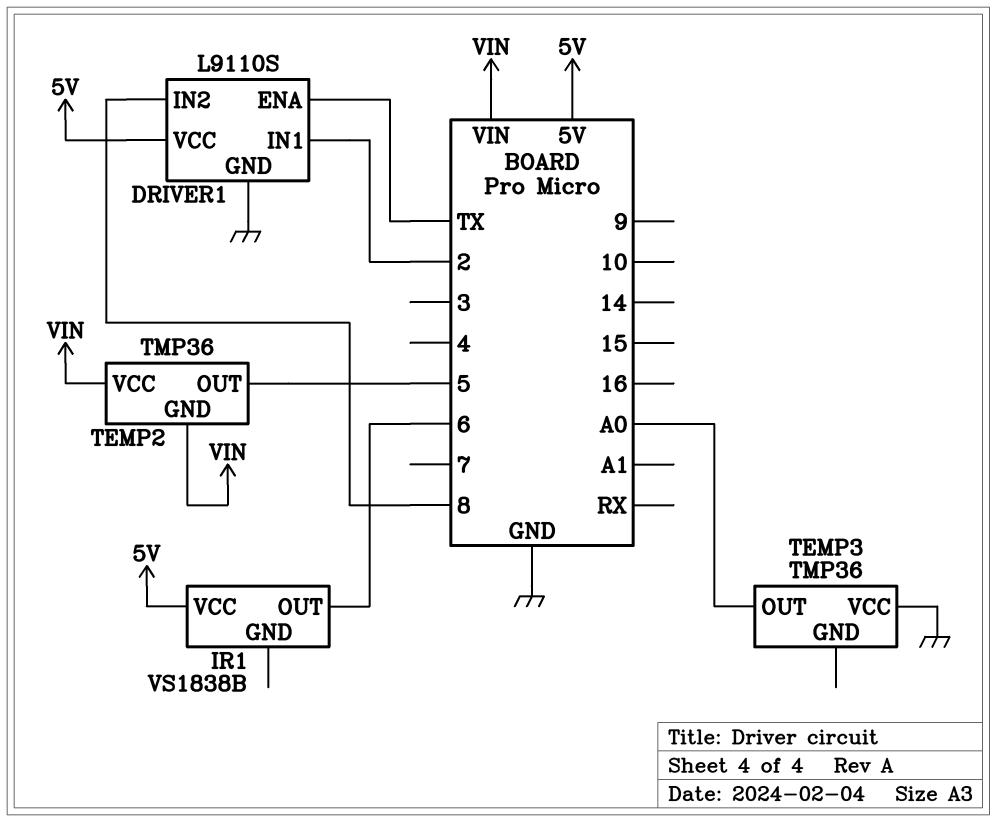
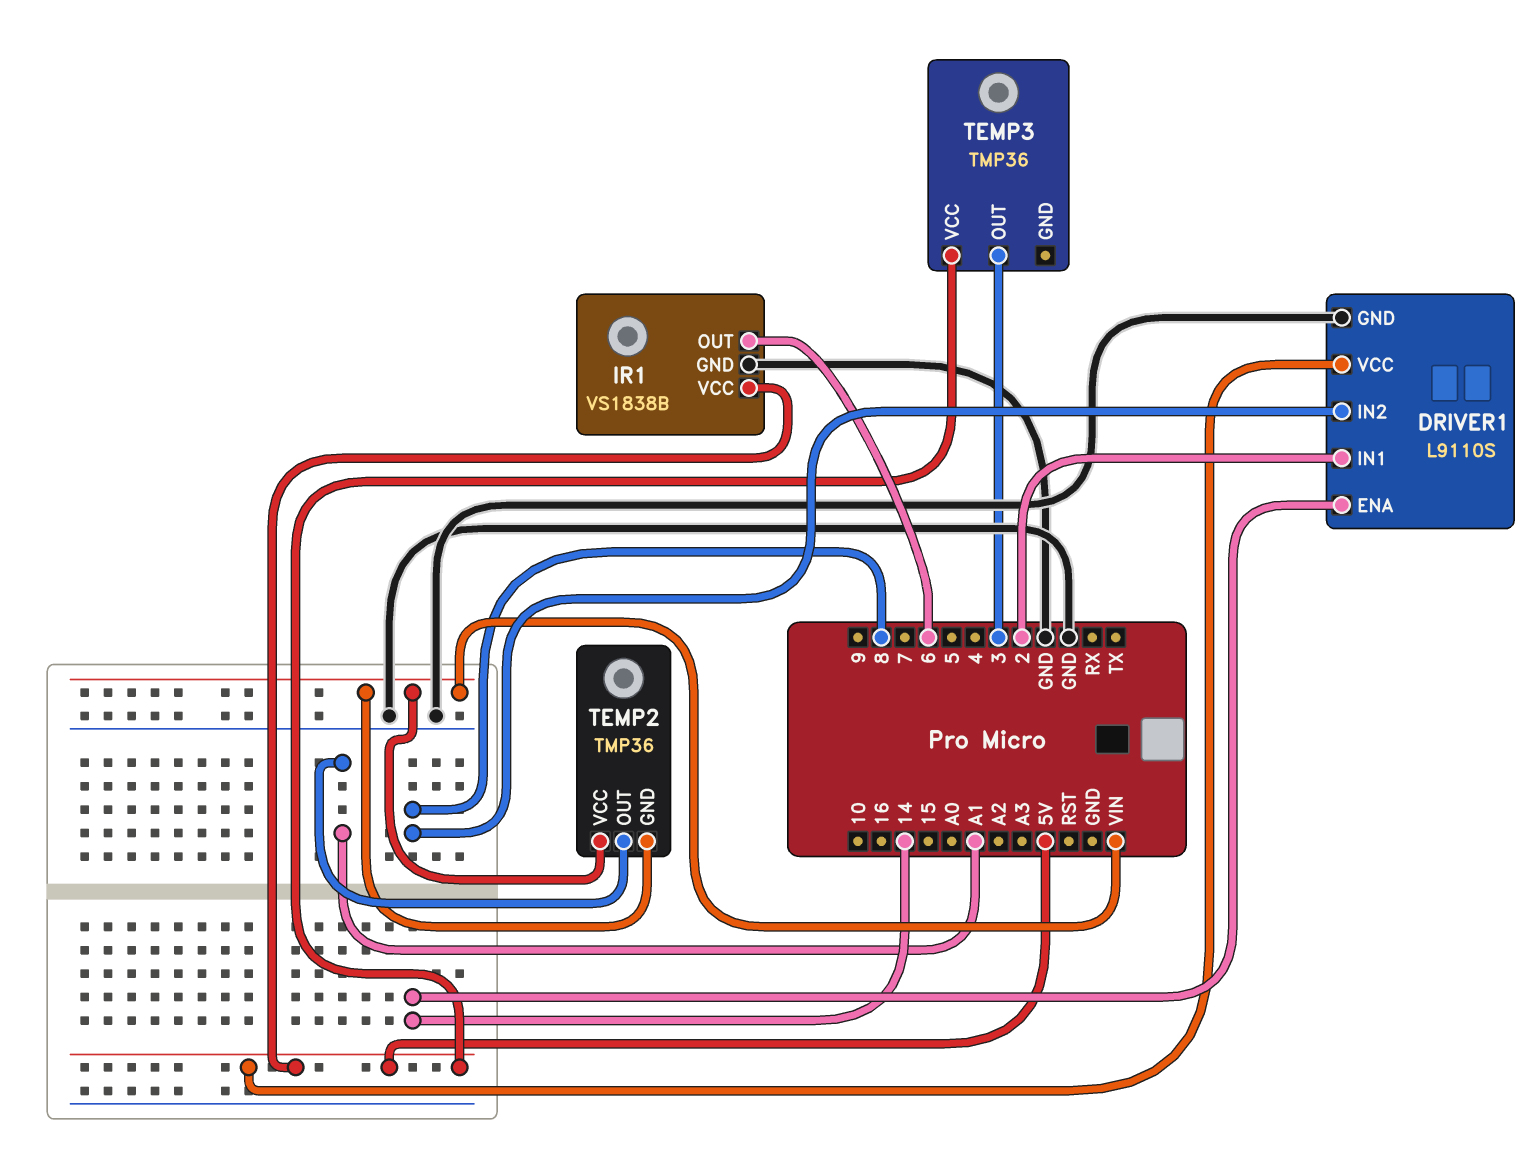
DRIVER1 pin ENA: TX -> 14
IR1 pin GND: none -> GND
TEMP2 pin OUT: 5 -> A1
TEMP3 pin OUT: A0 -> 3
TEMP3 pin VCC: GND -> 5V

